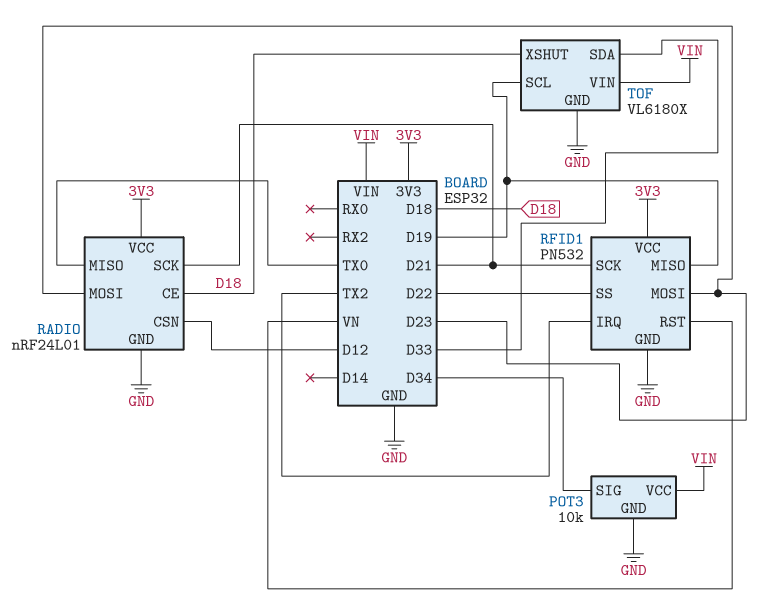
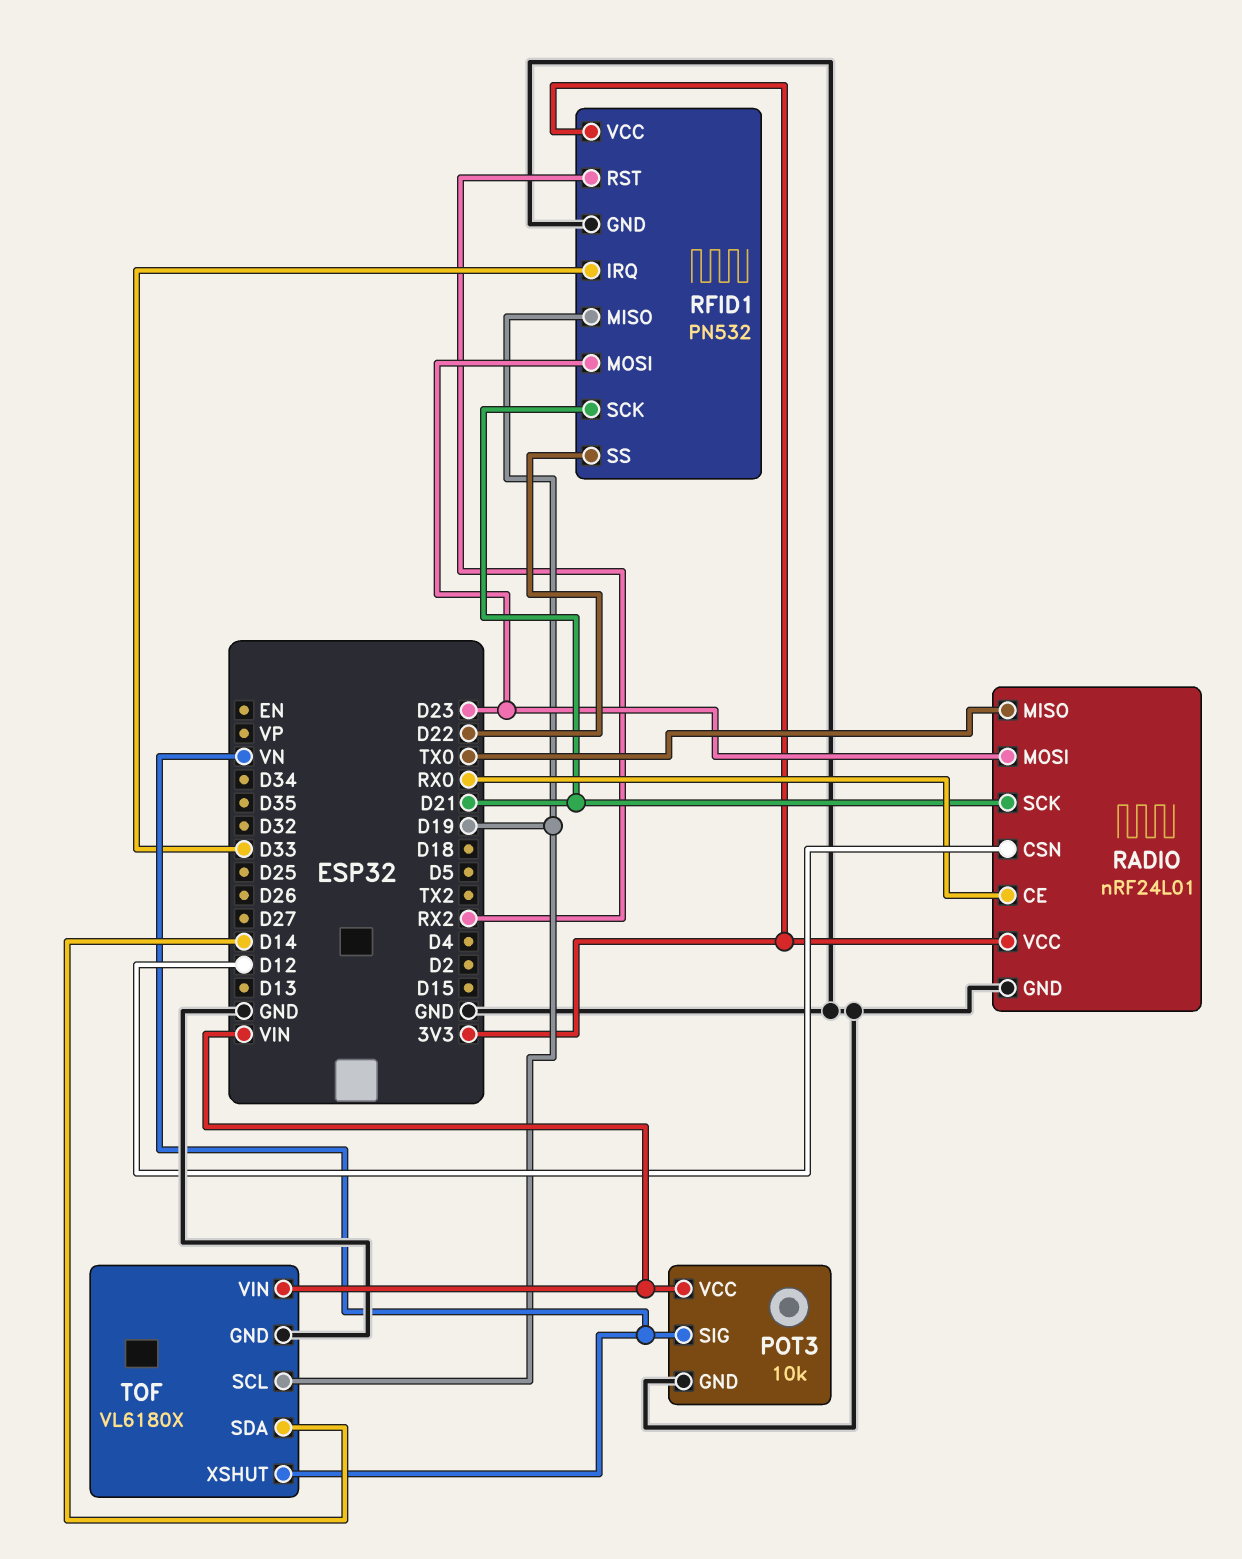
POT3 pin SIG: D34 -> VN
RADIO pin CE: D18 -> RX0
RFID1 pin IRQ: TX2 -> D33
RFID1 pin RST: VN -> RX2
TOF pin SDA: D33 -> D14
TOF pin XSHUT: D18 -> VN

